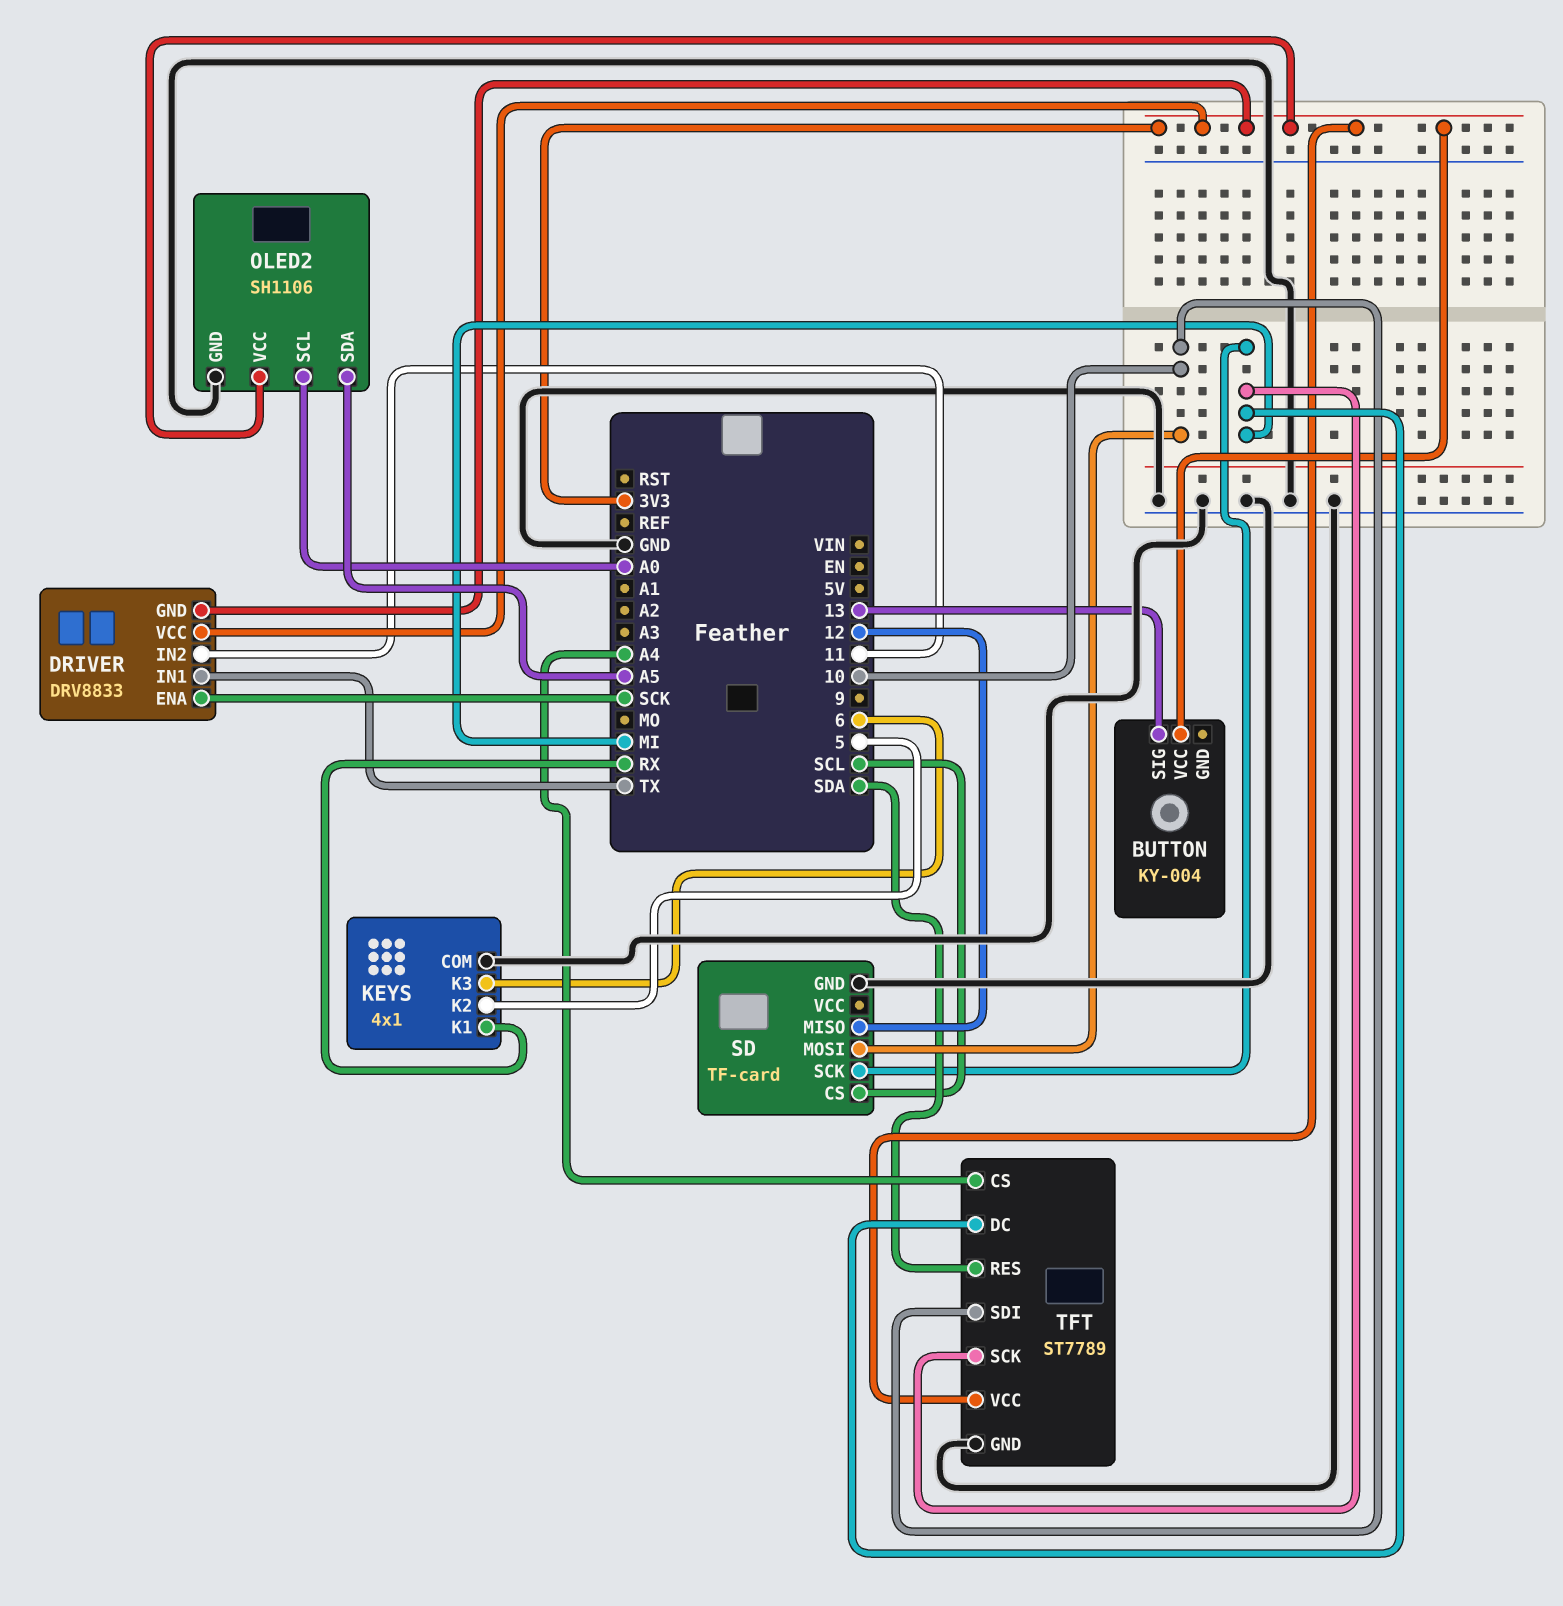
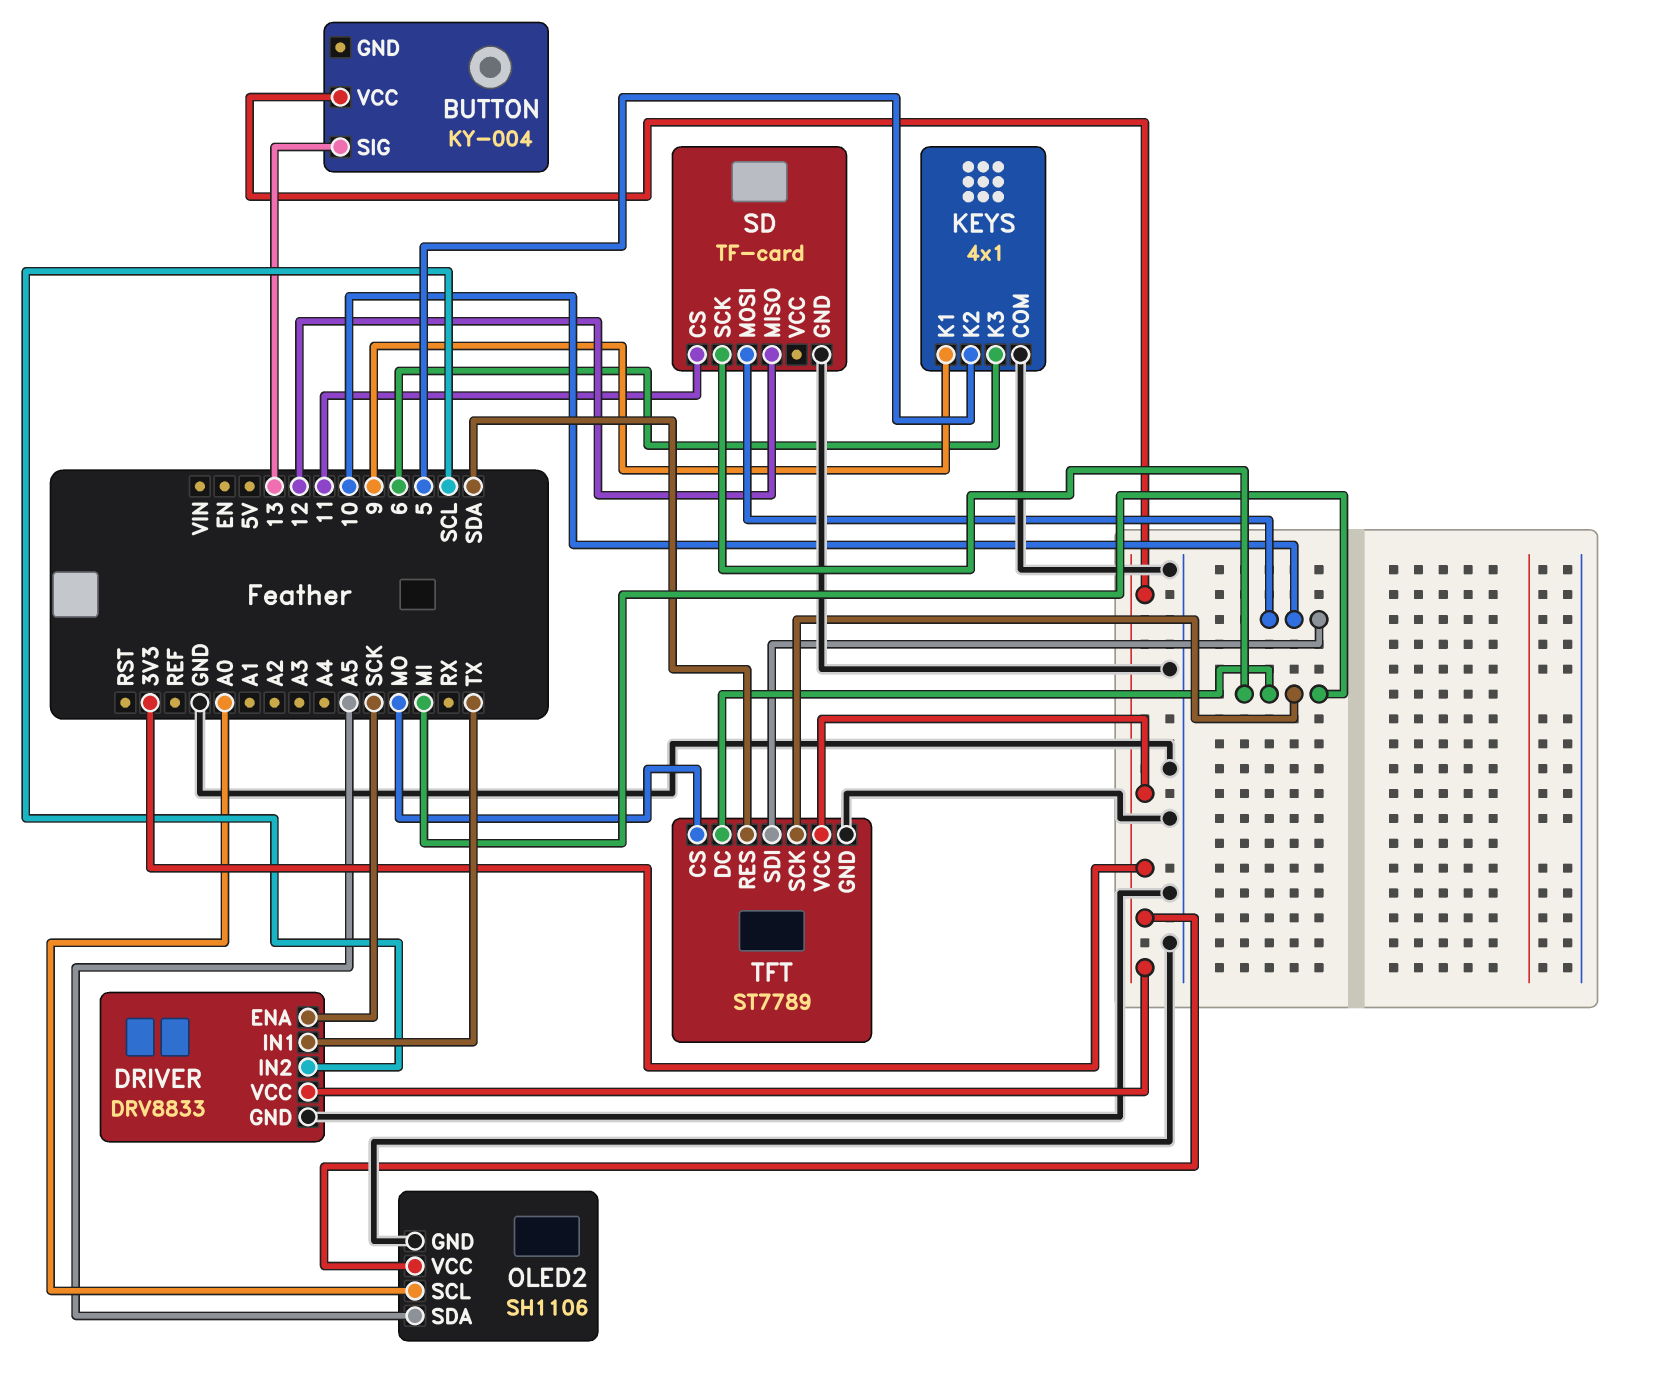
DRIVER pin GND: 3V3 -> GND
DRIVER pin IN2: 11 -> SCL
KEYS pin K1: RX -> 9
SD pin CS: SCL -> 11
TFT pin CS: A4 -> MO

